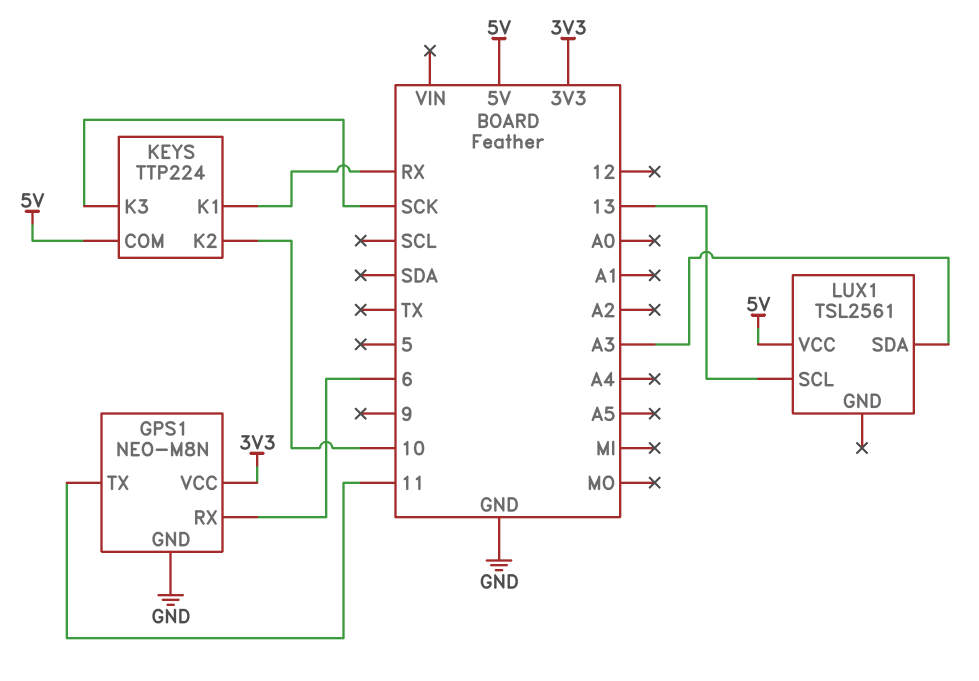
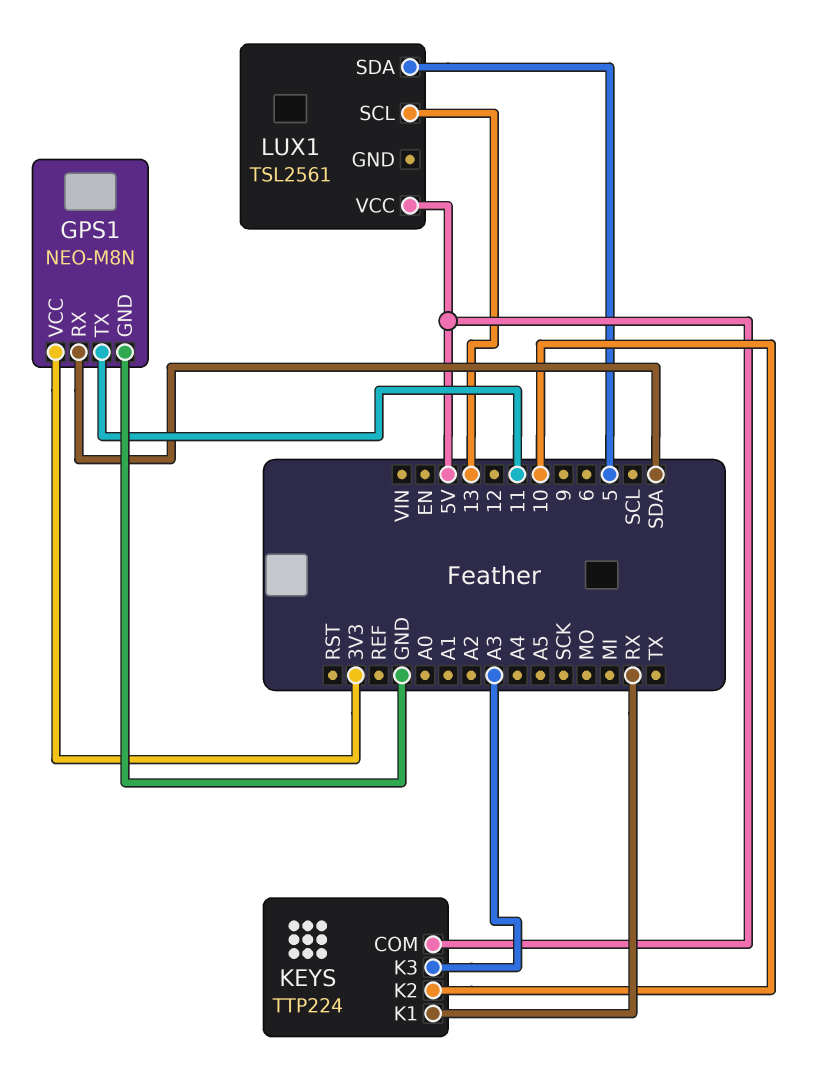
GPS1 pin RX: 6 -> SDA
KEYS pin K3: SCK -> A3
LUX1 pin SDA: A3 -> 5

